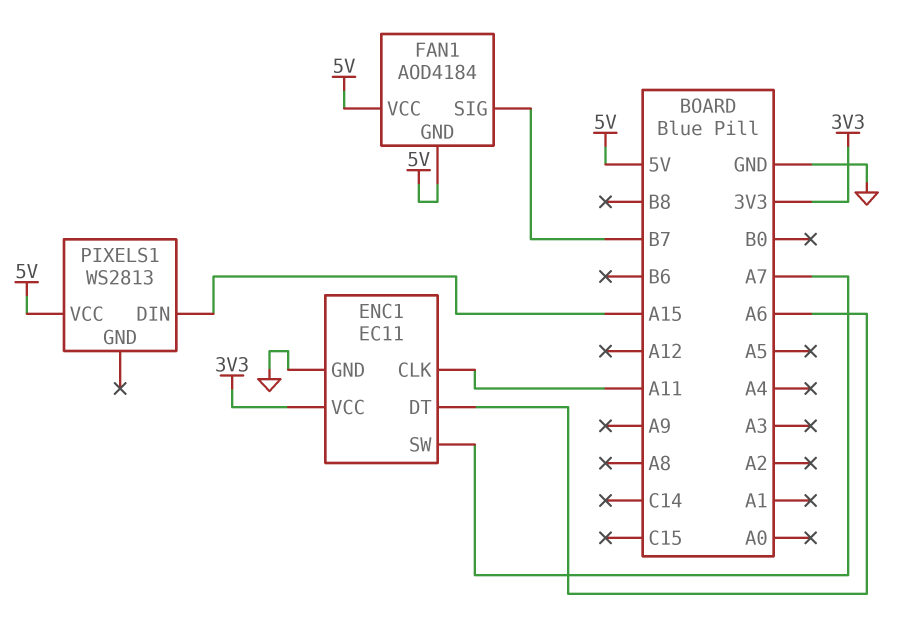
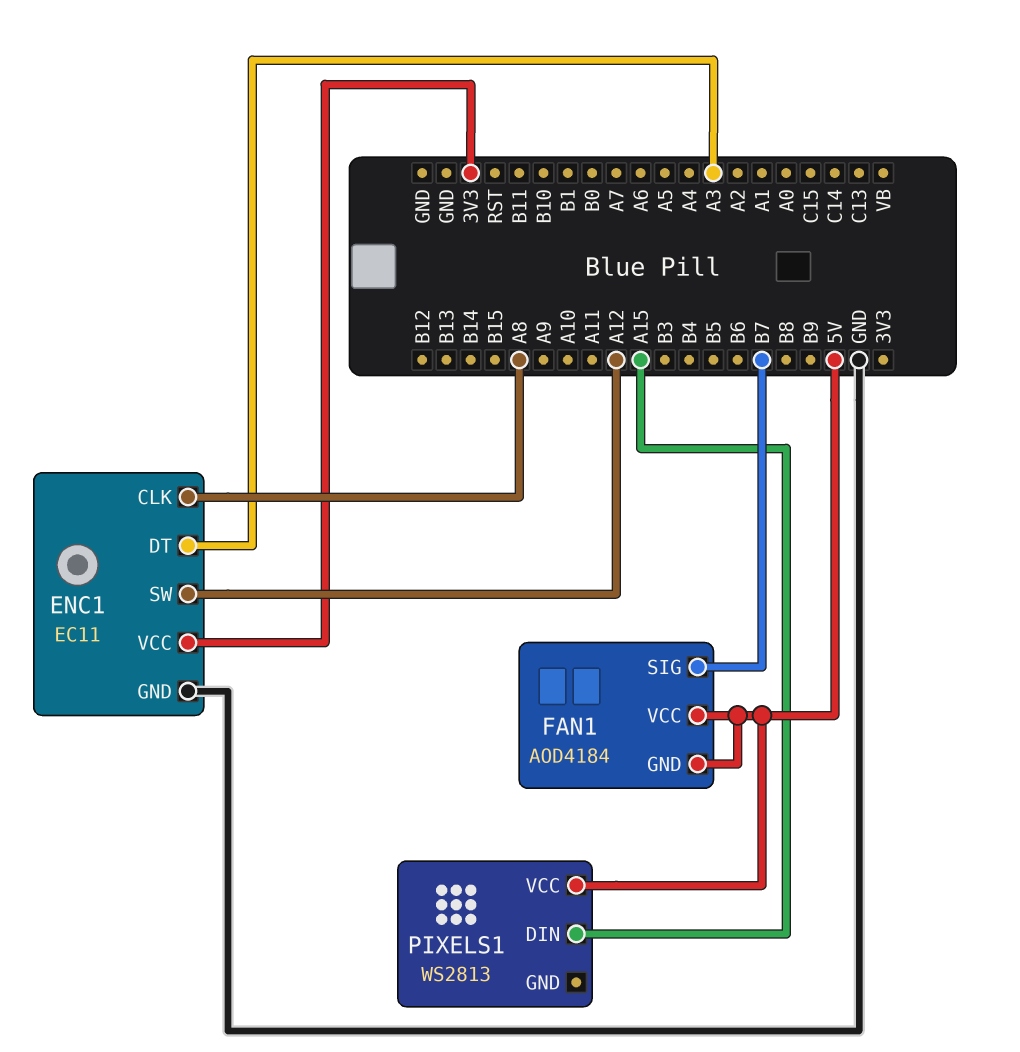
ENC1 pin CLK: A11 -> A8
ENC1 pin DT: A6 -> A3
ENC1 pin SW: A7 -> A12

